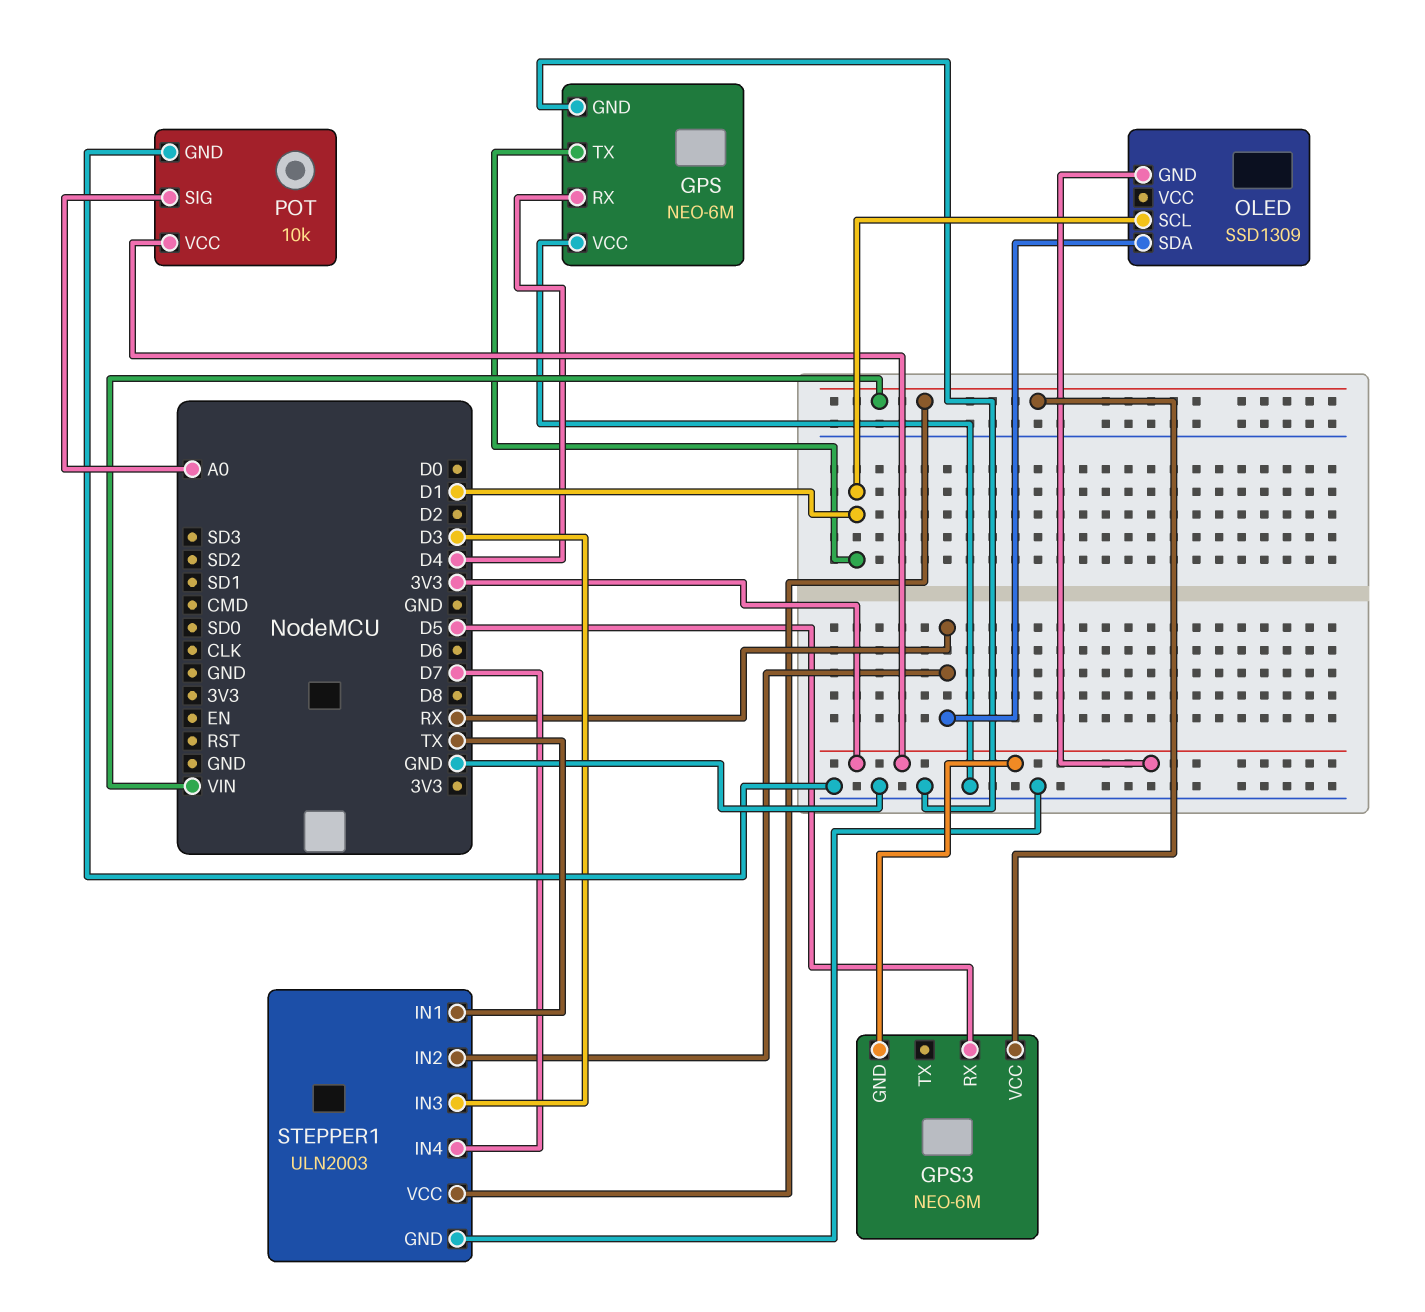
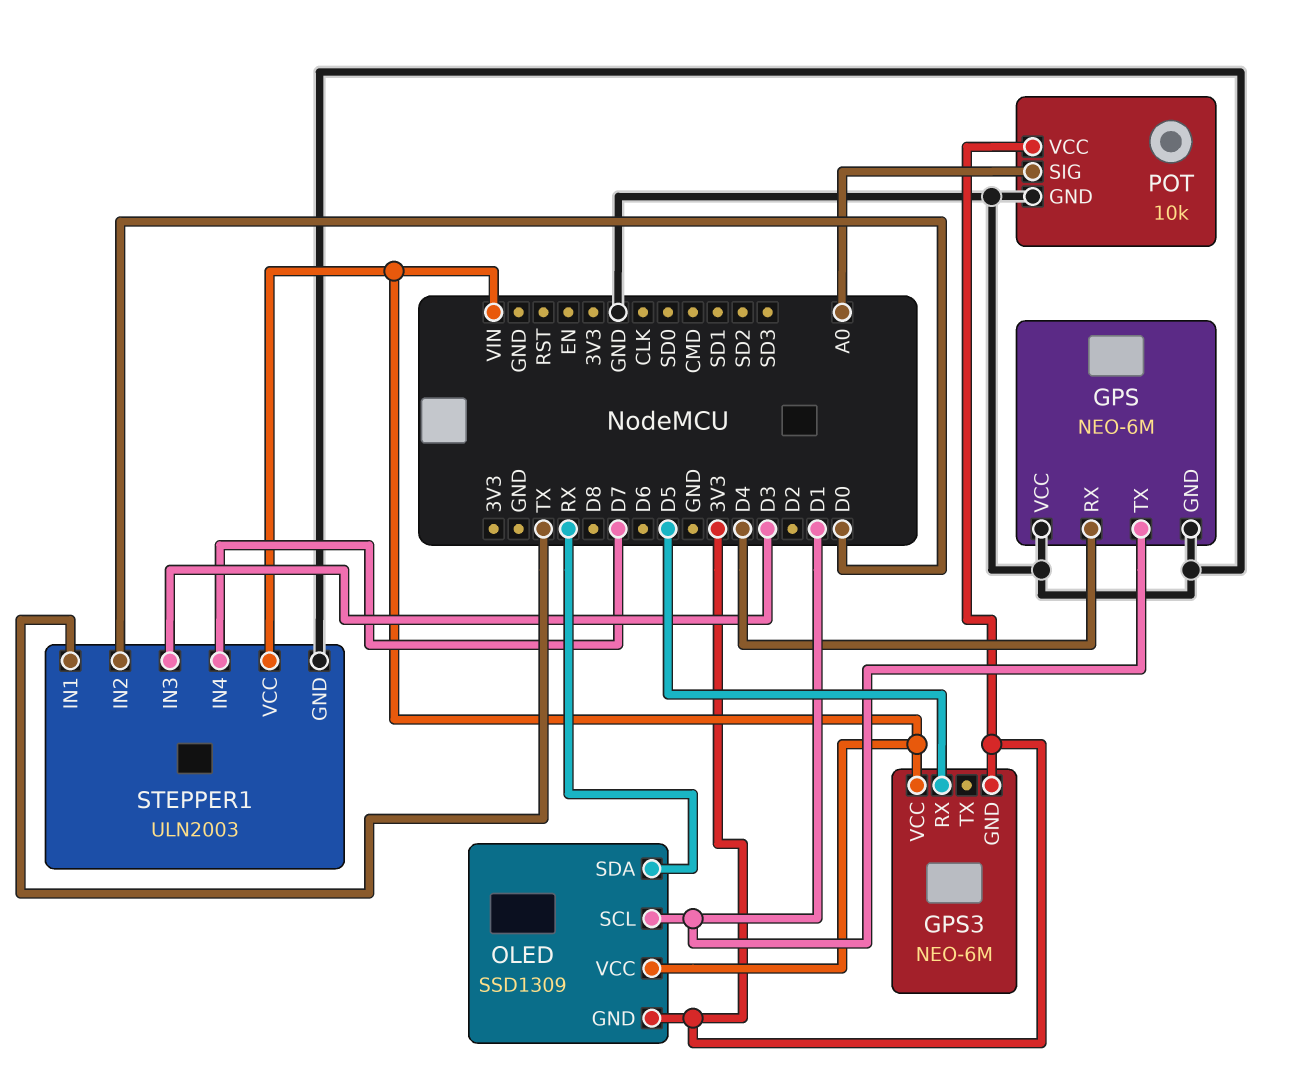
OLED pin VCC: none -> VIN
STEPPER1 pin IN2: RX -> D0

